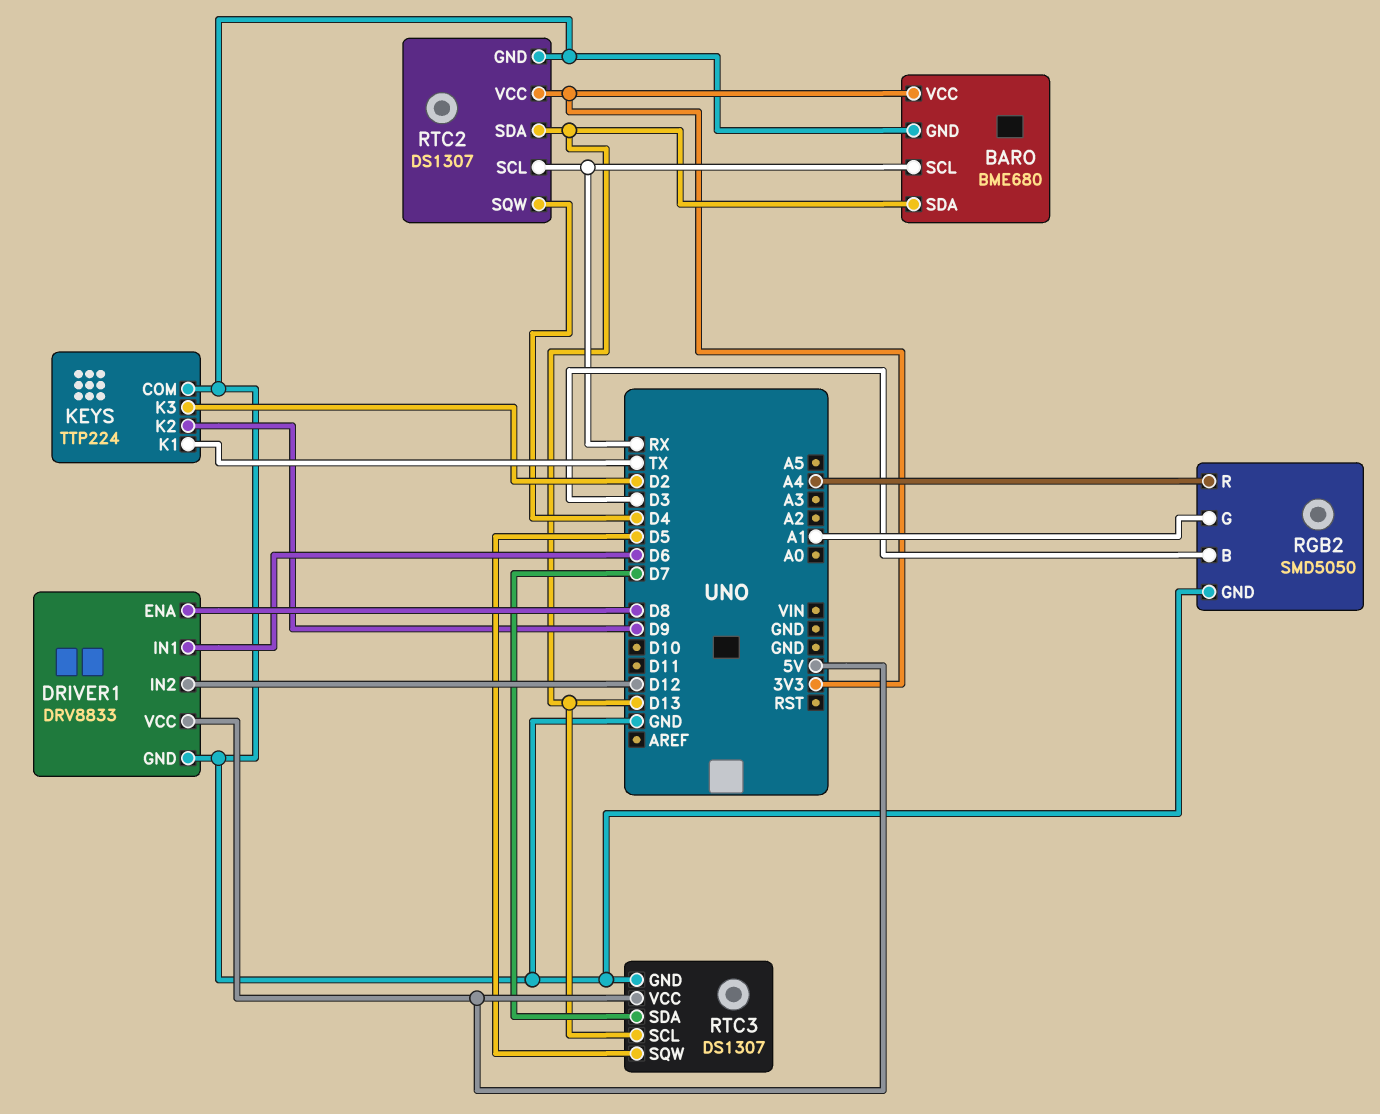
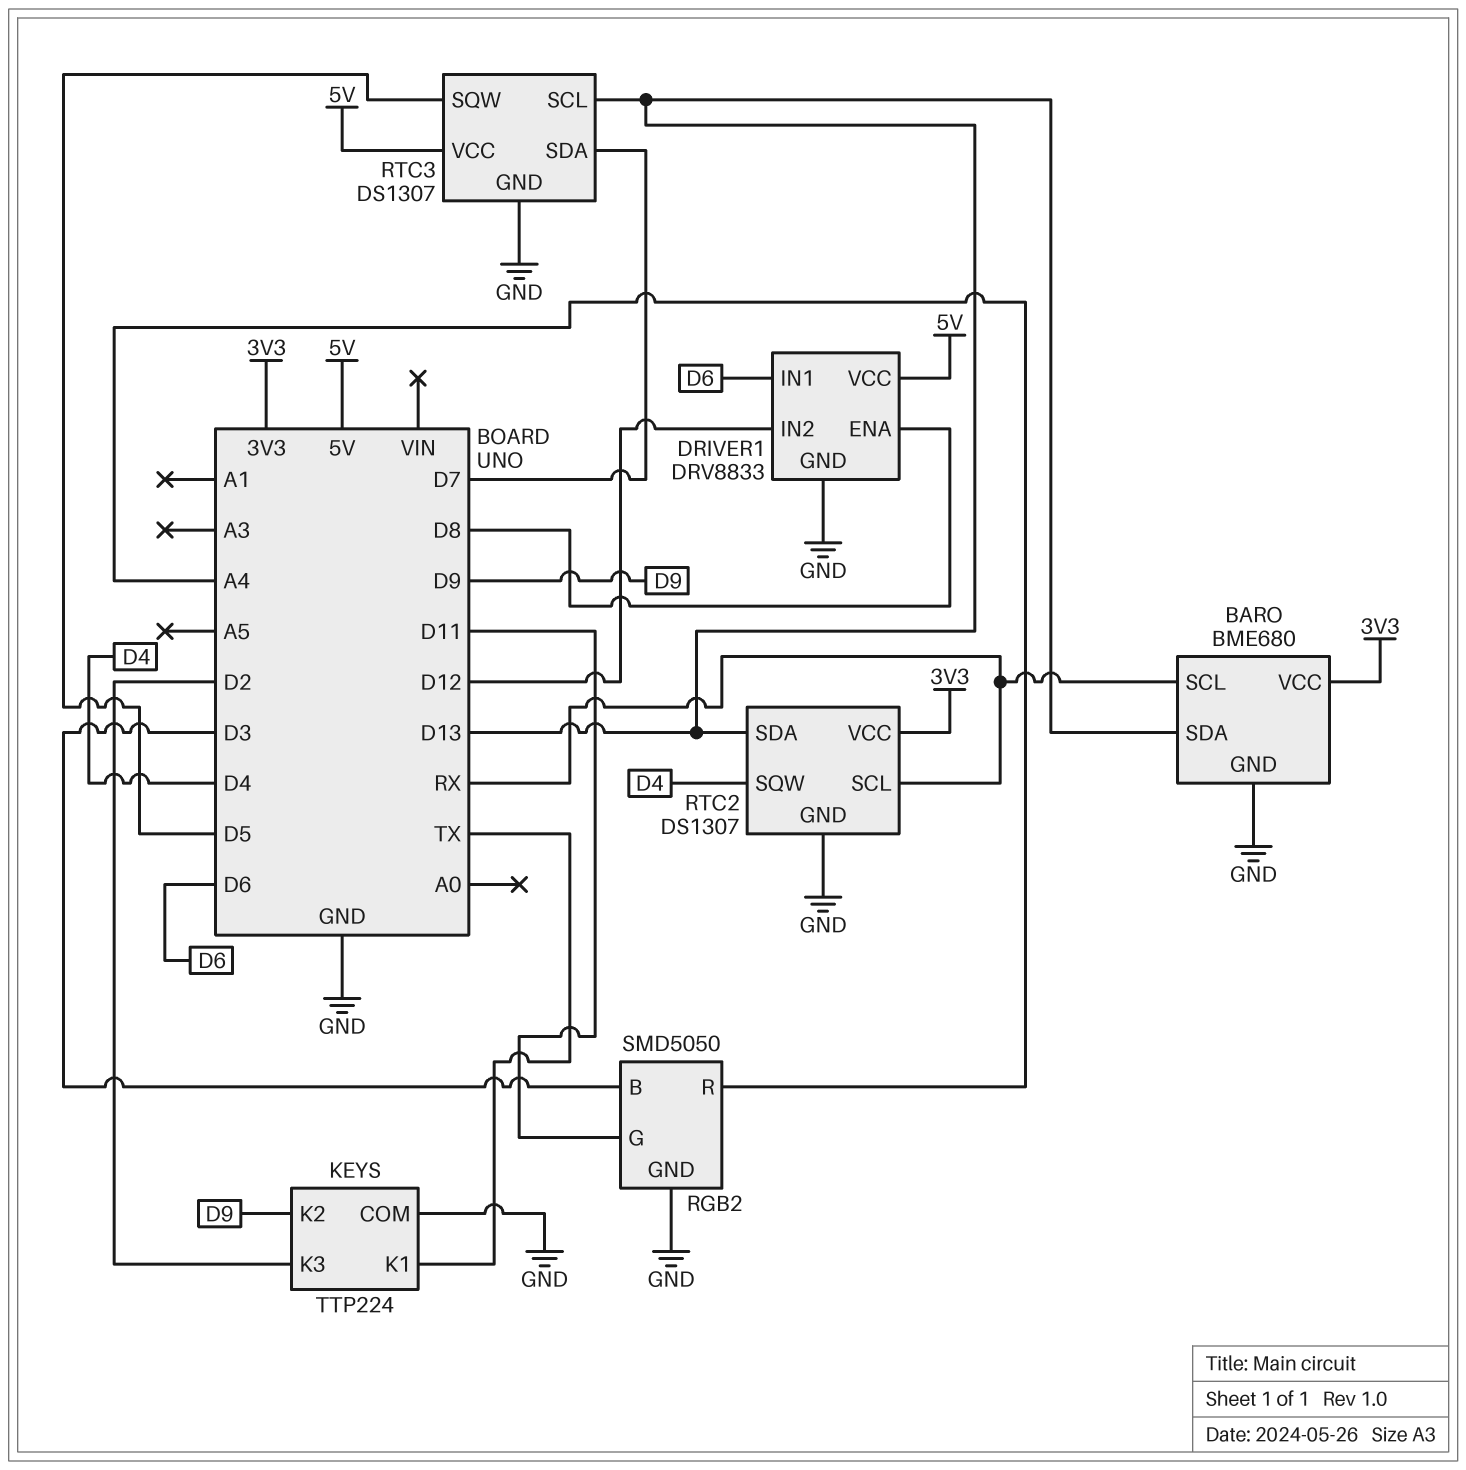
RGB2 pin G: A1 -> D11

